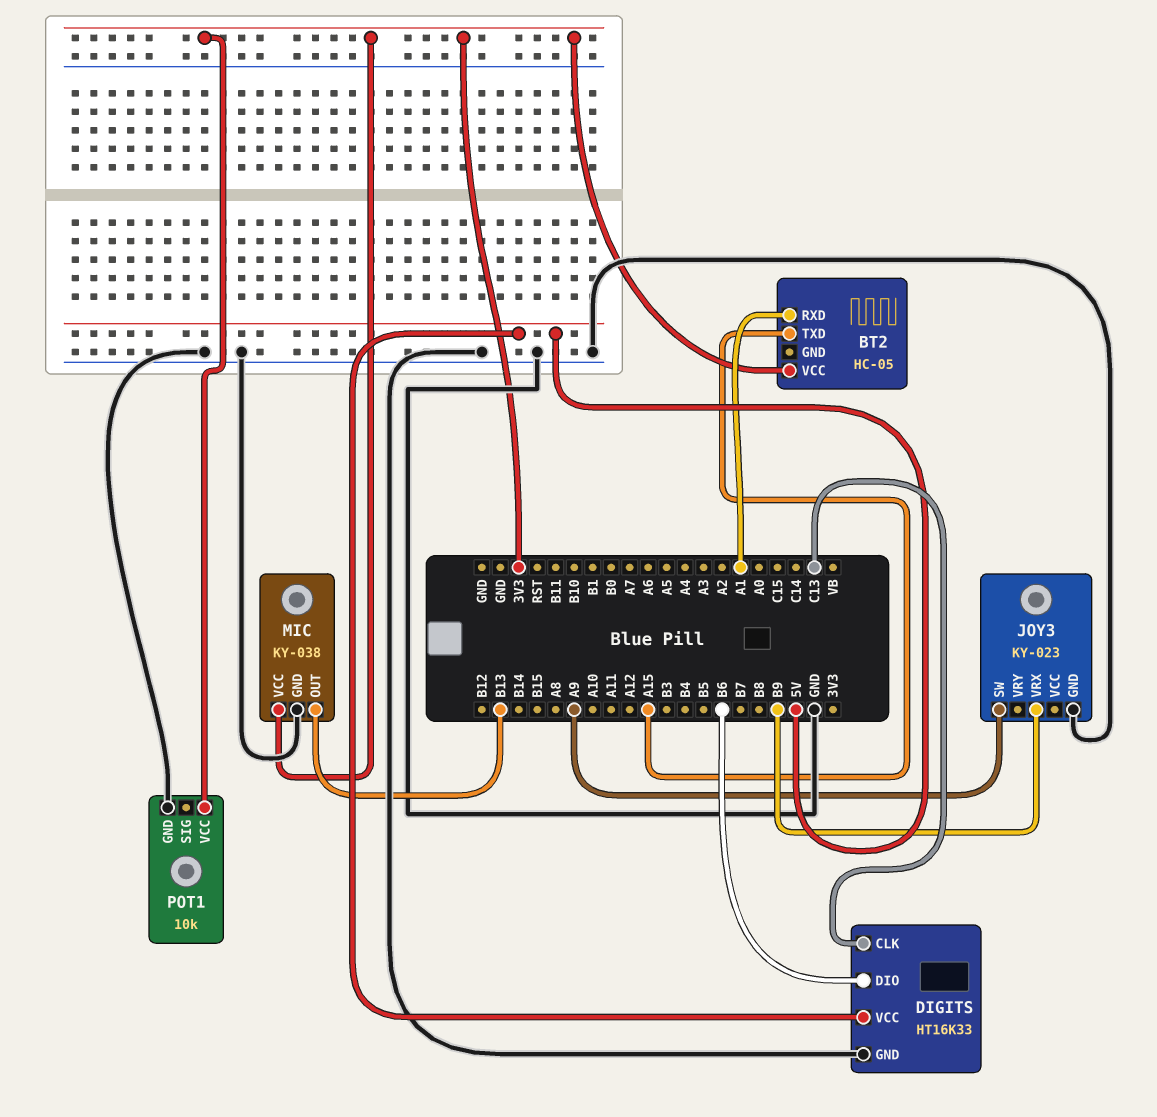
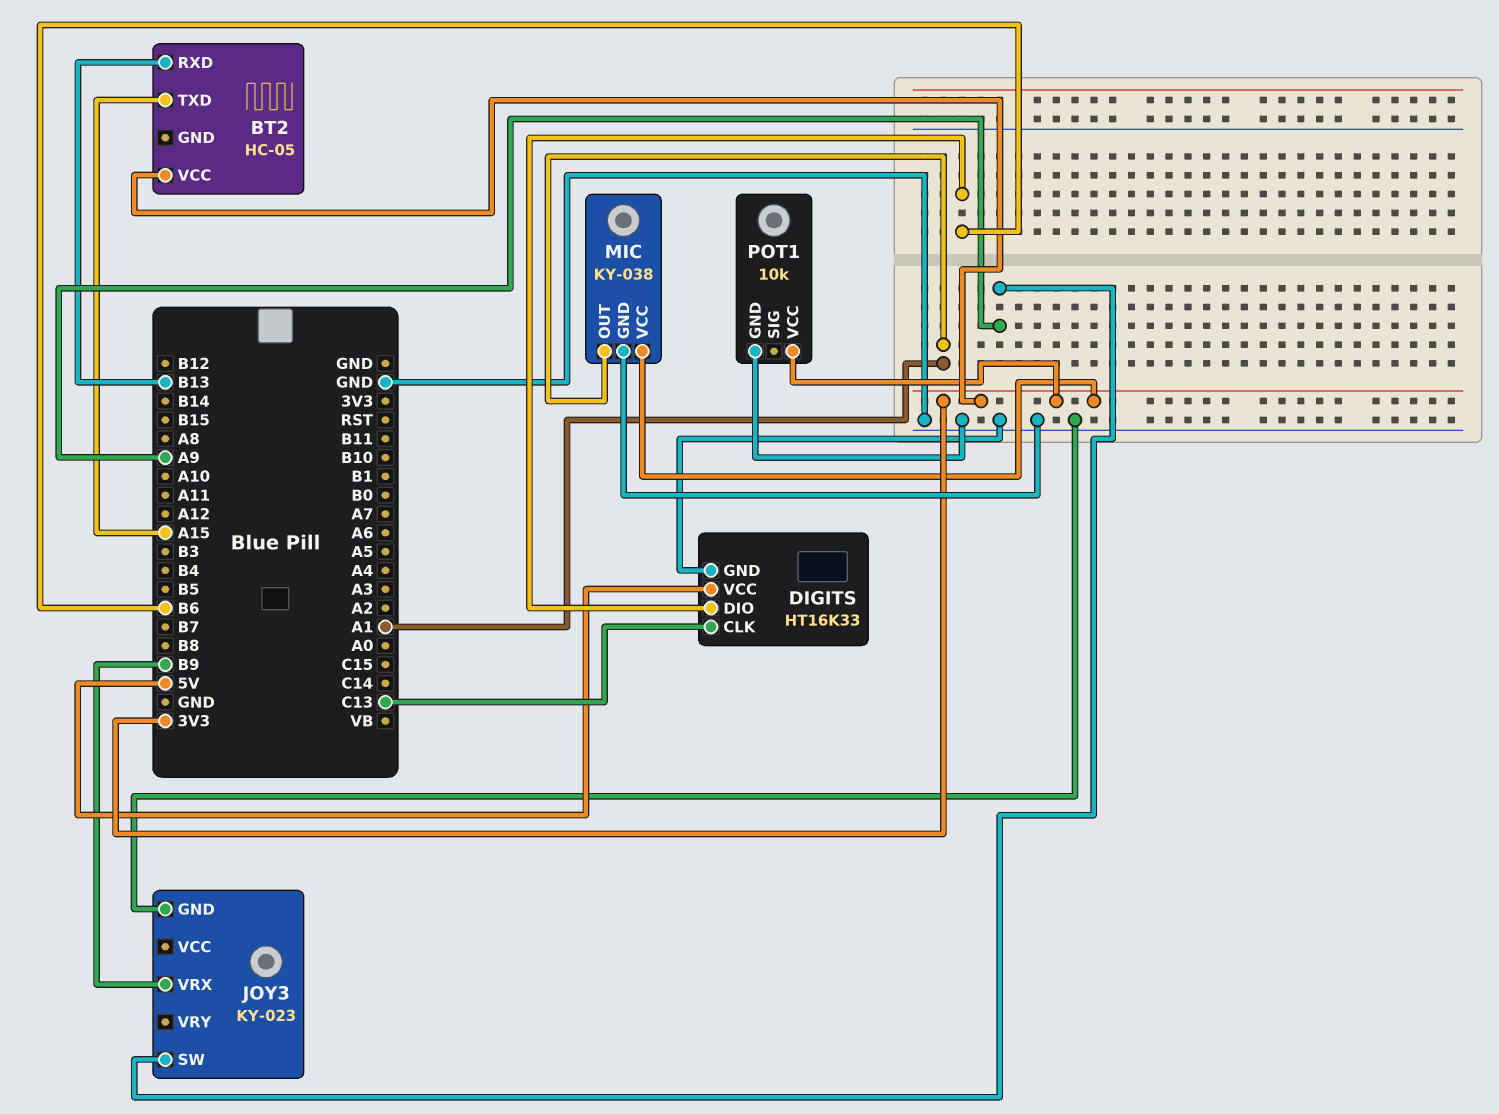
BT2 pin RXD: A1 -> B13
MIC pin OUT: B13 -> A1

